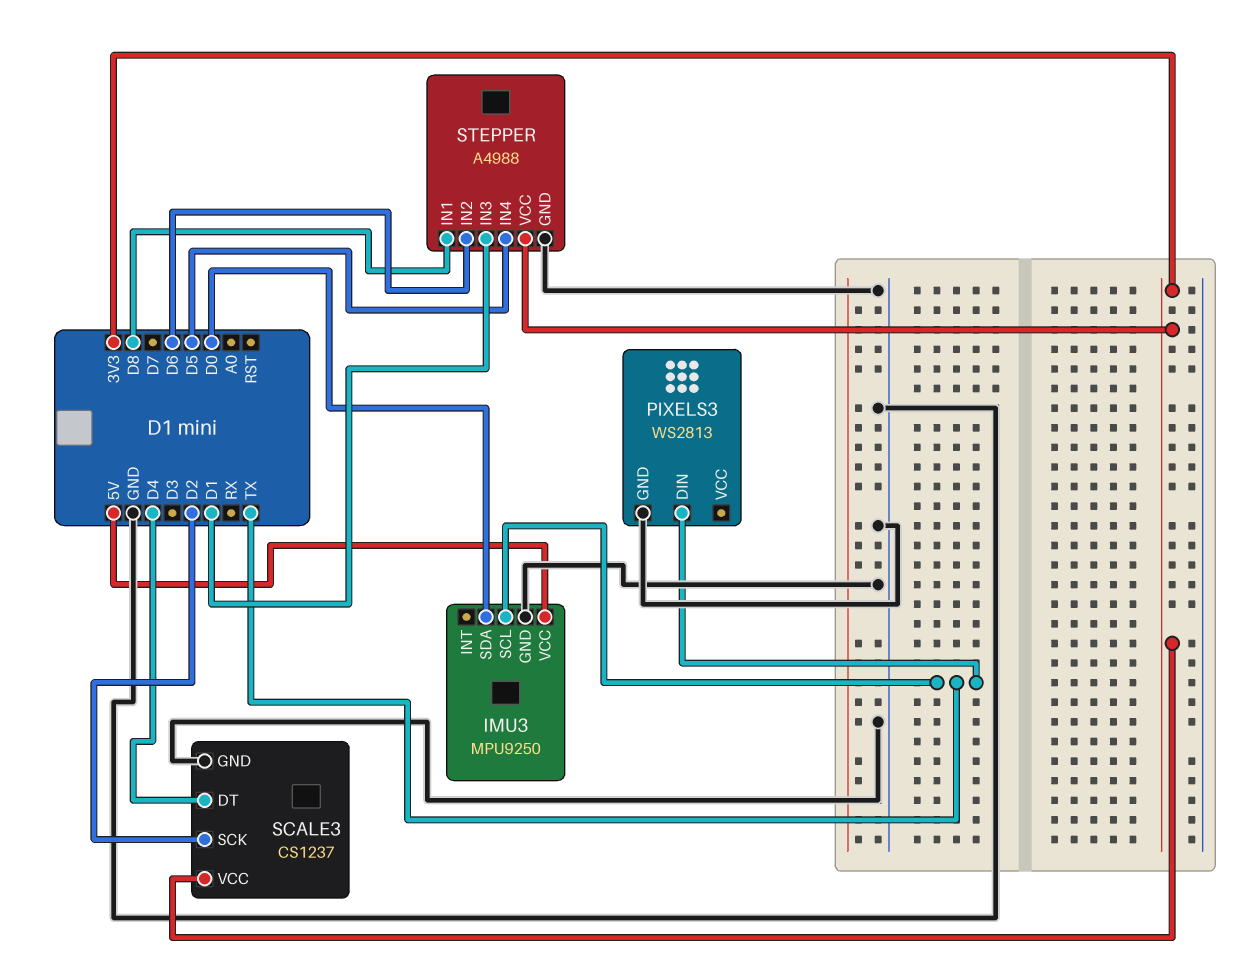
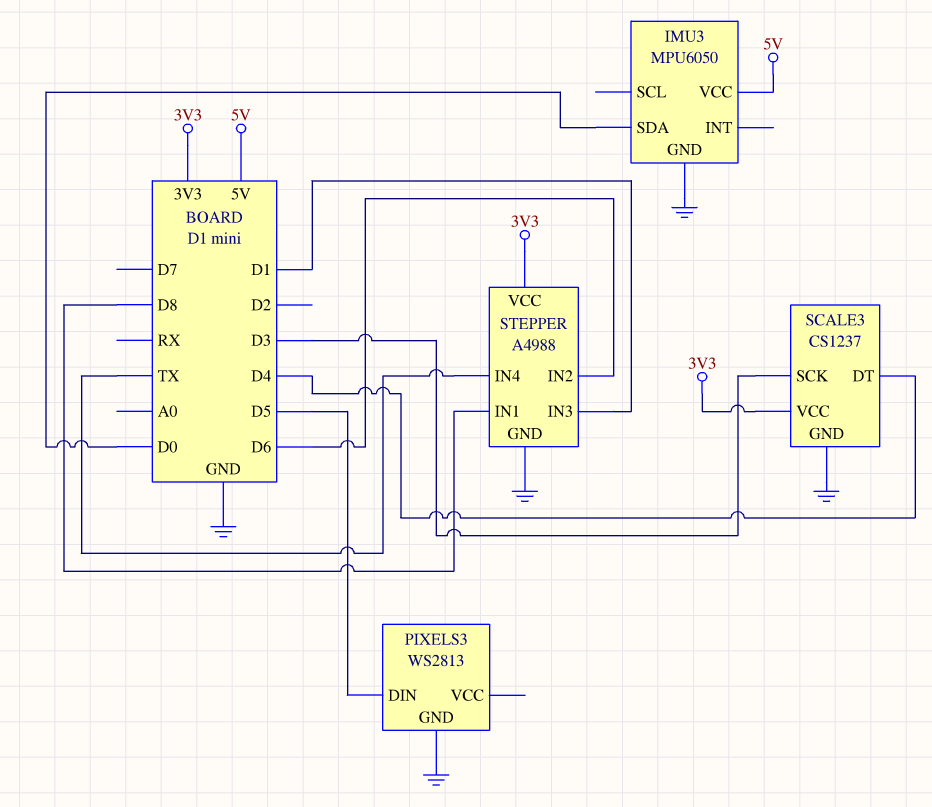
IMU3: MPU9250 -> MPU6050
IMU3 pin SCL: TX -> none
PIXELS3 pin DIN: TX -> D5
SCALE3 pin SCK: D2 -> D3
STEPPER pin IN4: D5 -> TX

